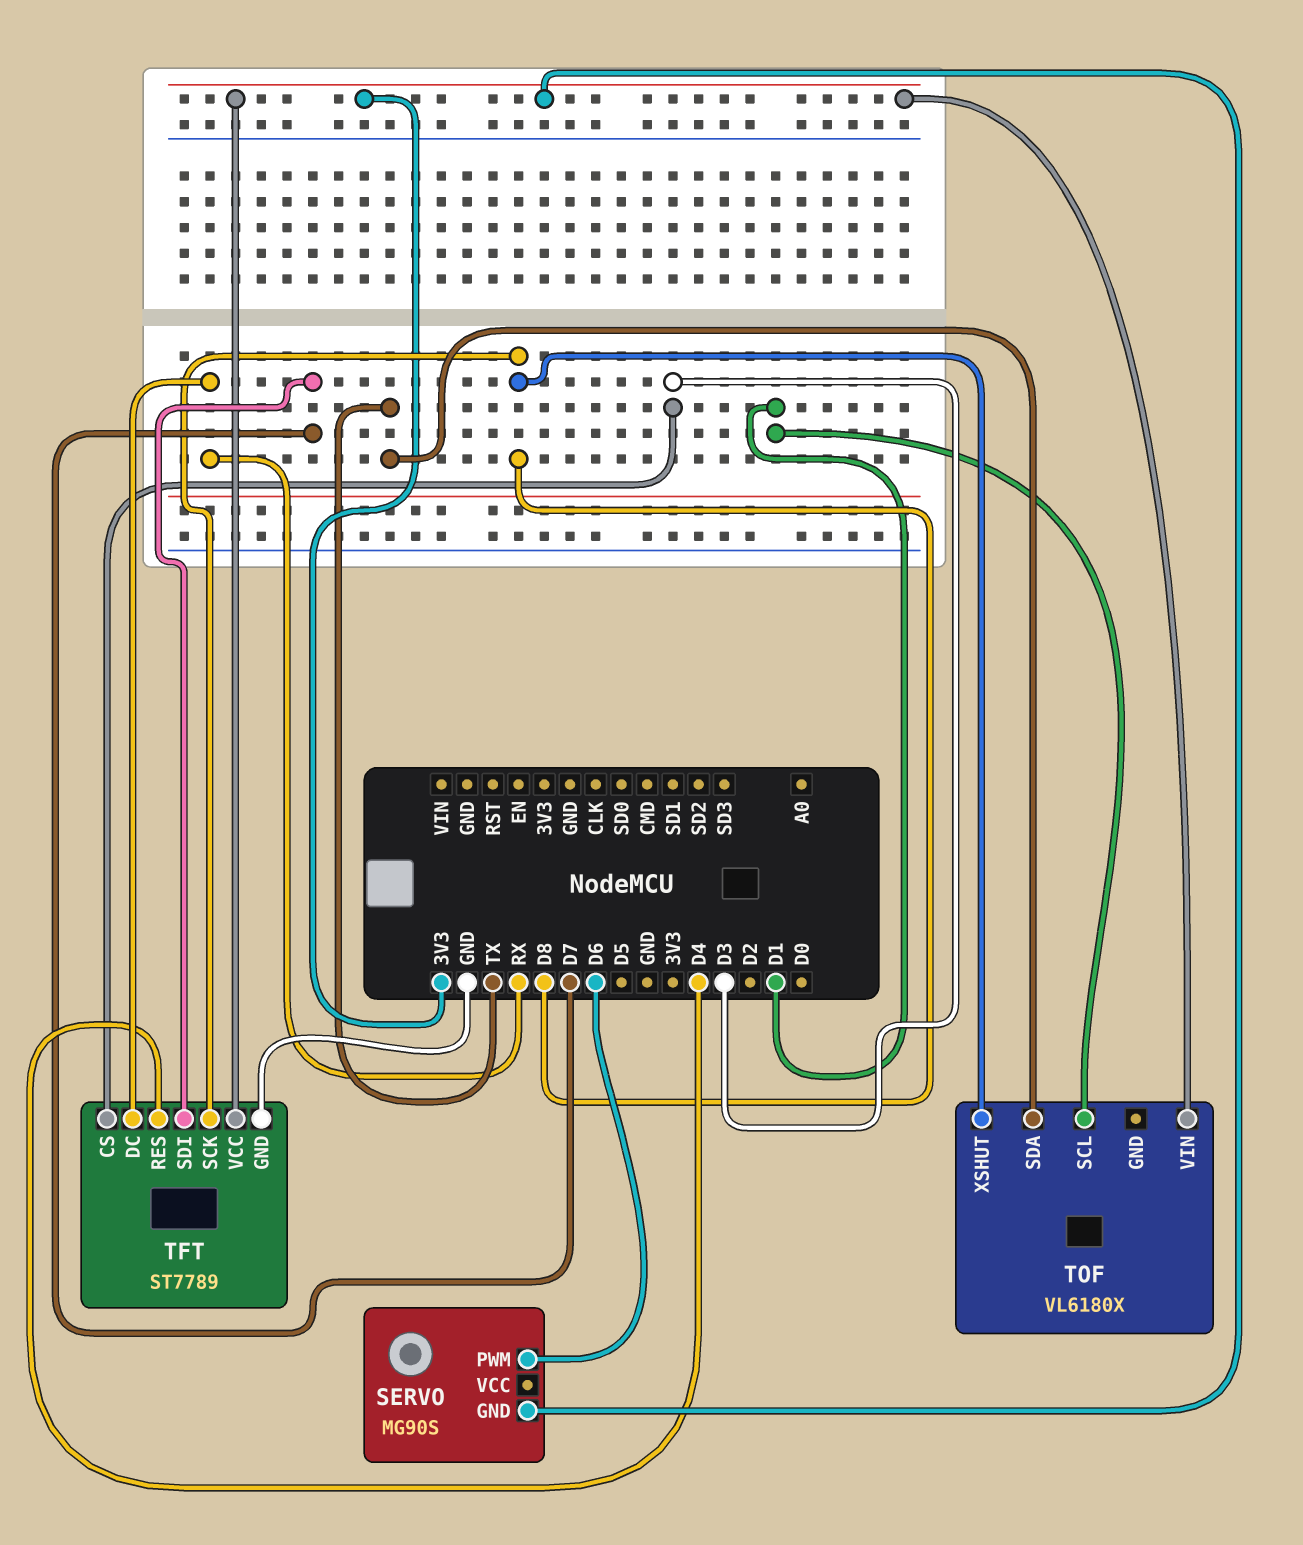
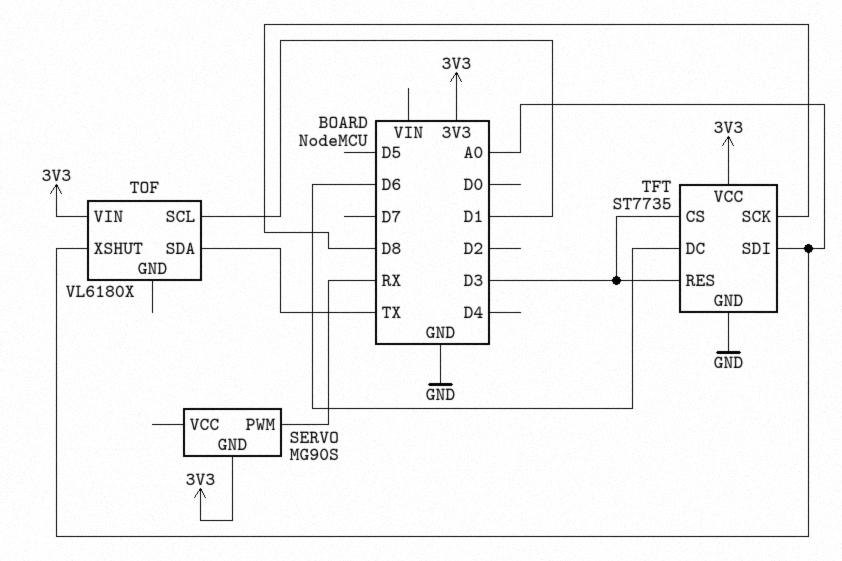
SERVO pin PWM: D6 -> RX
TFT: ST7789 -> ST7735
TFT pin DC: RX -> D6
TFT pin RES: D4 -> D3
TFT pin SDI: D7 -> A0
TOF pin XSHUT: D8 -> A0

